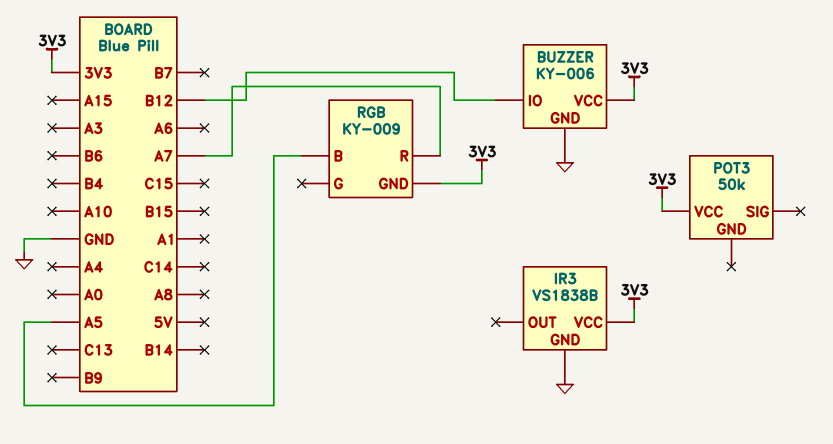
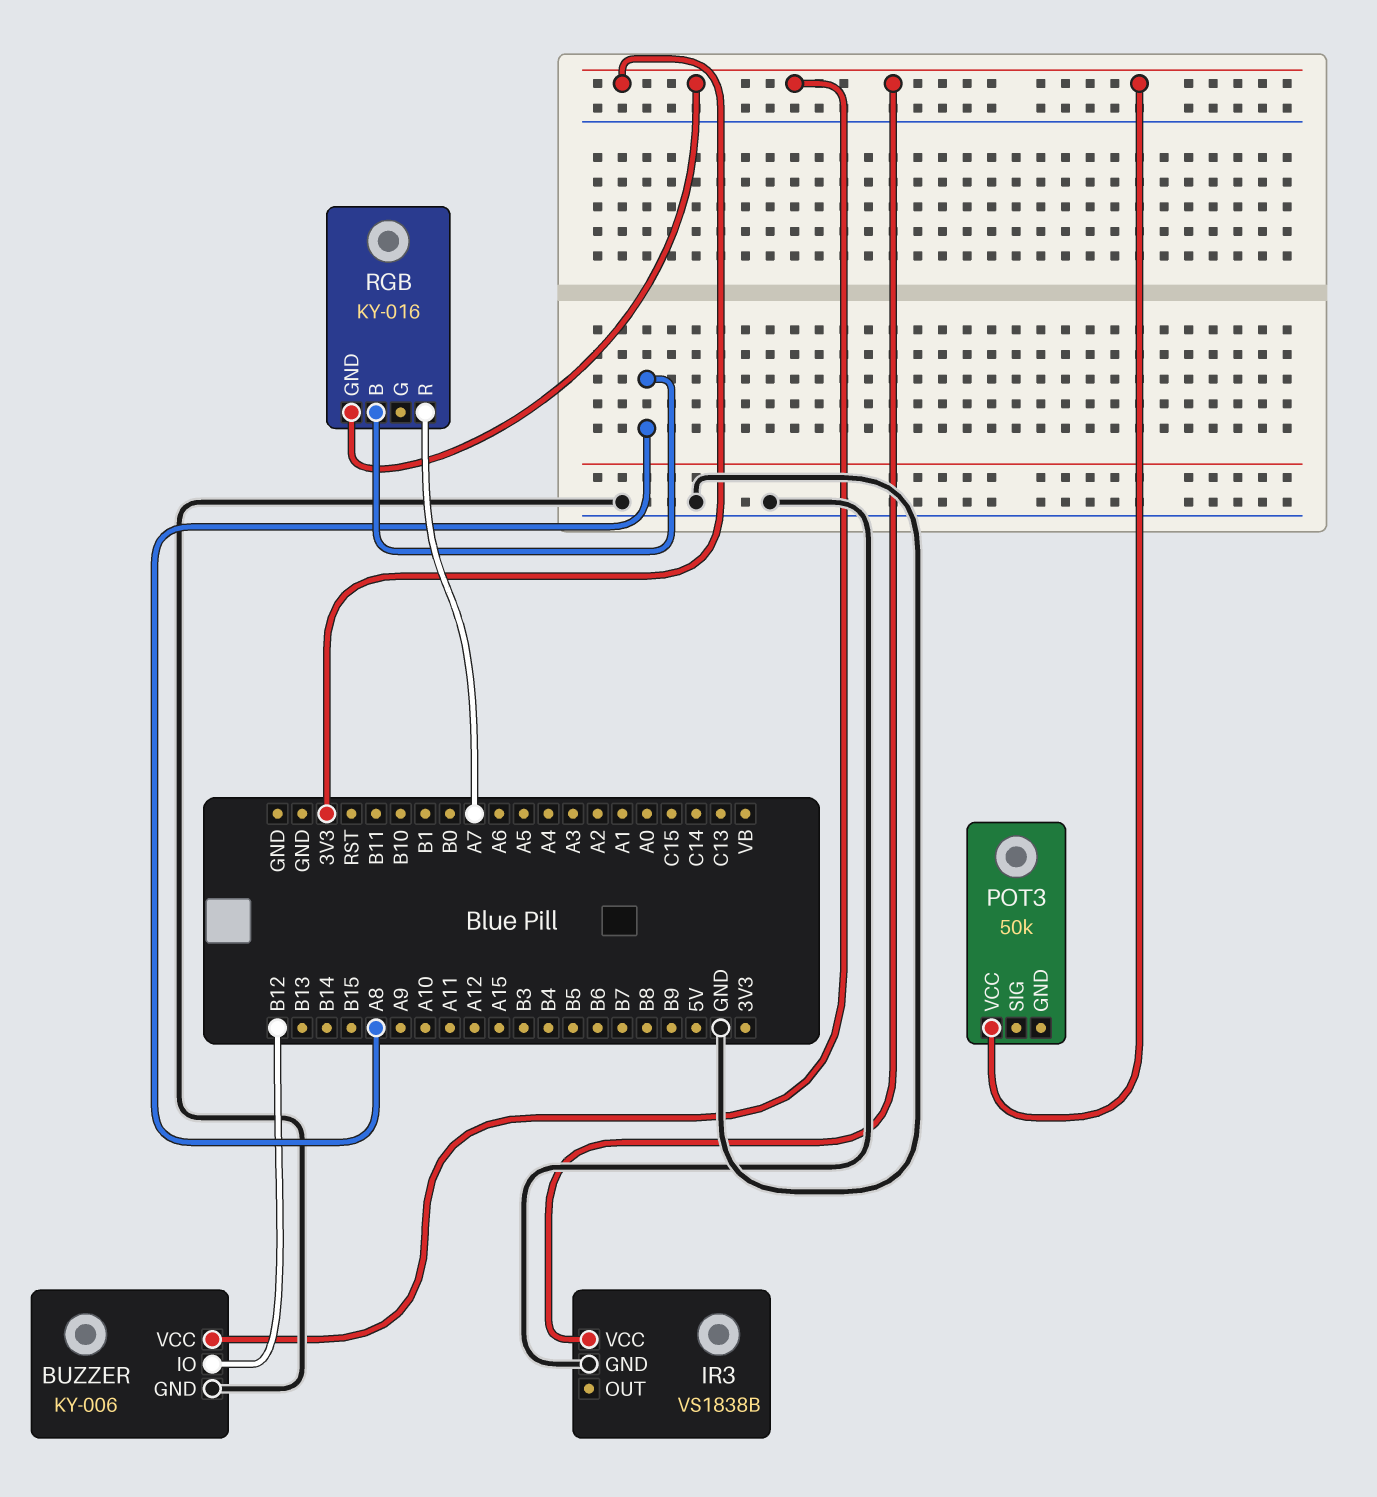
RGB: KY-009 -> KY-016
RGB pin B: A5 -> A8

